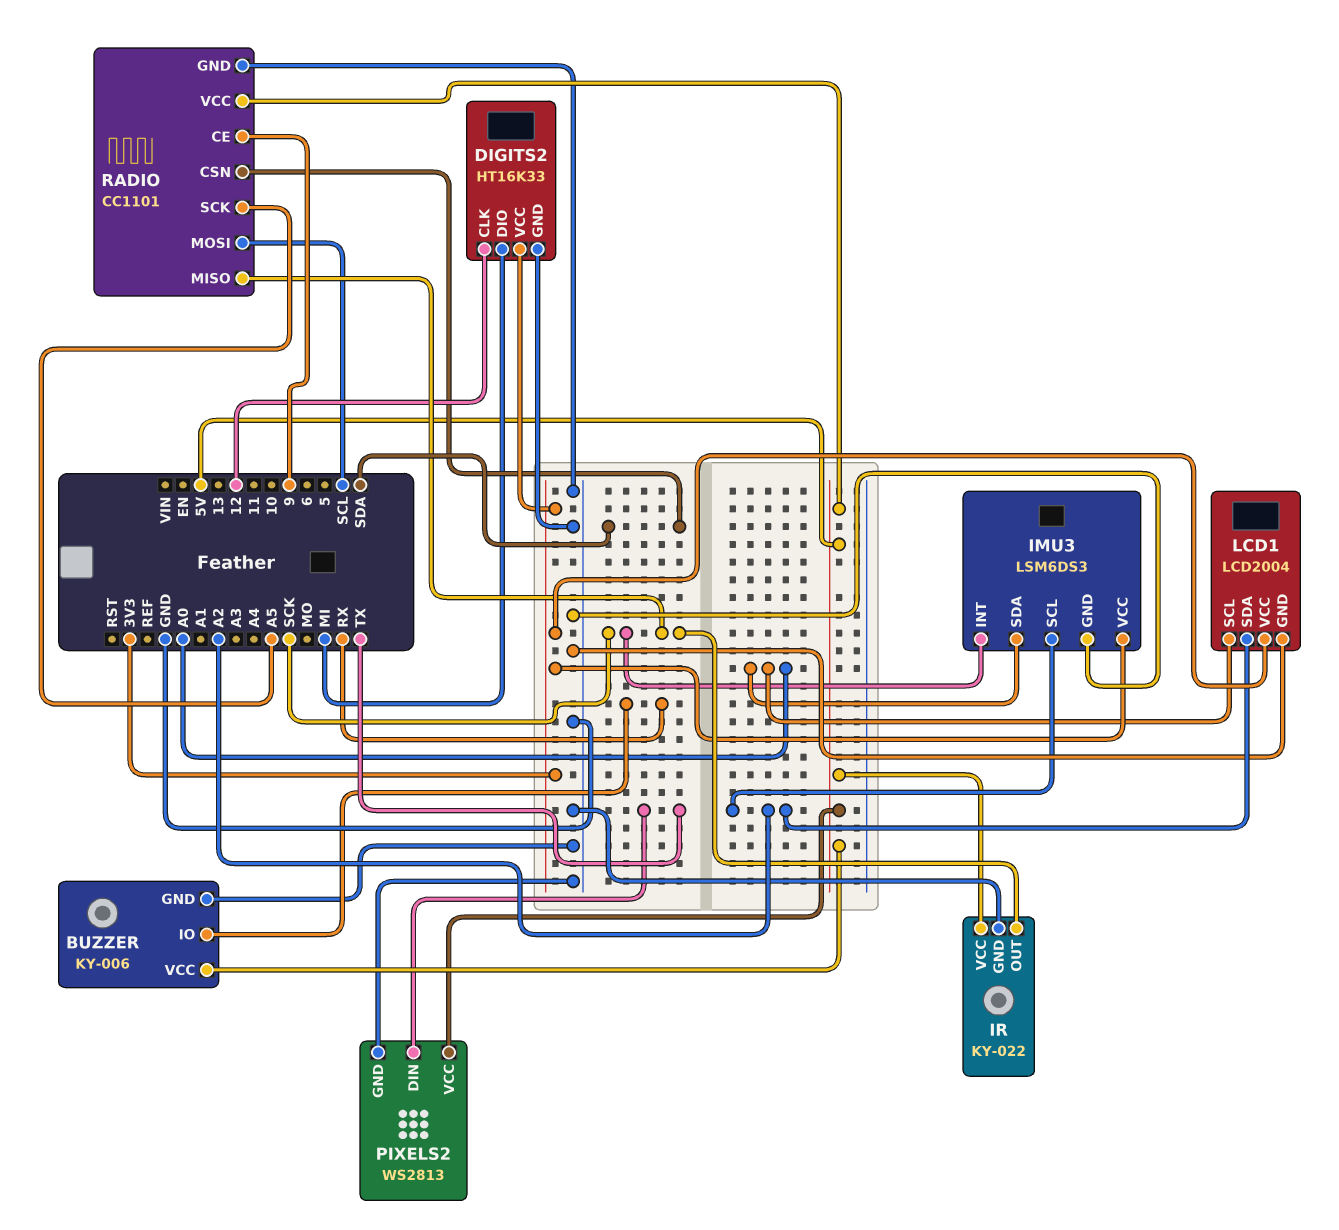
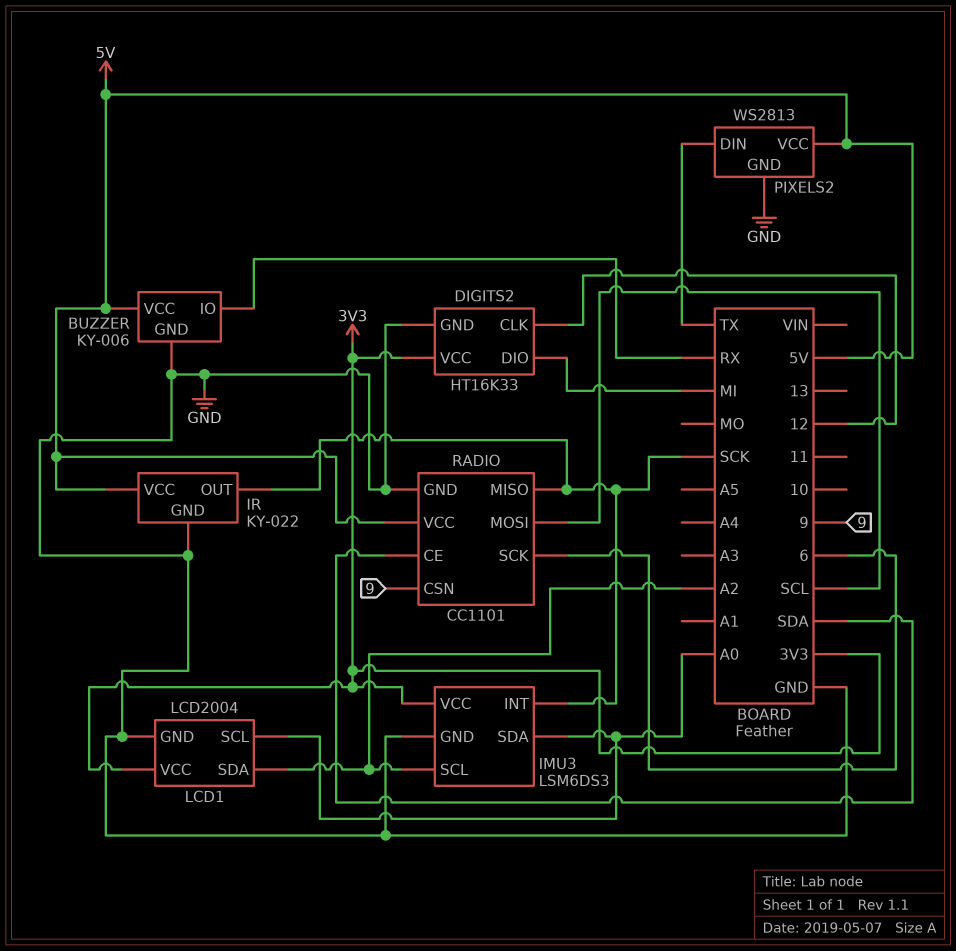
RADIO pin CE: 9 -> SDA
RADIO pin CSN: SDA -> 9
RADIO pin SCK: A5 -> 6

